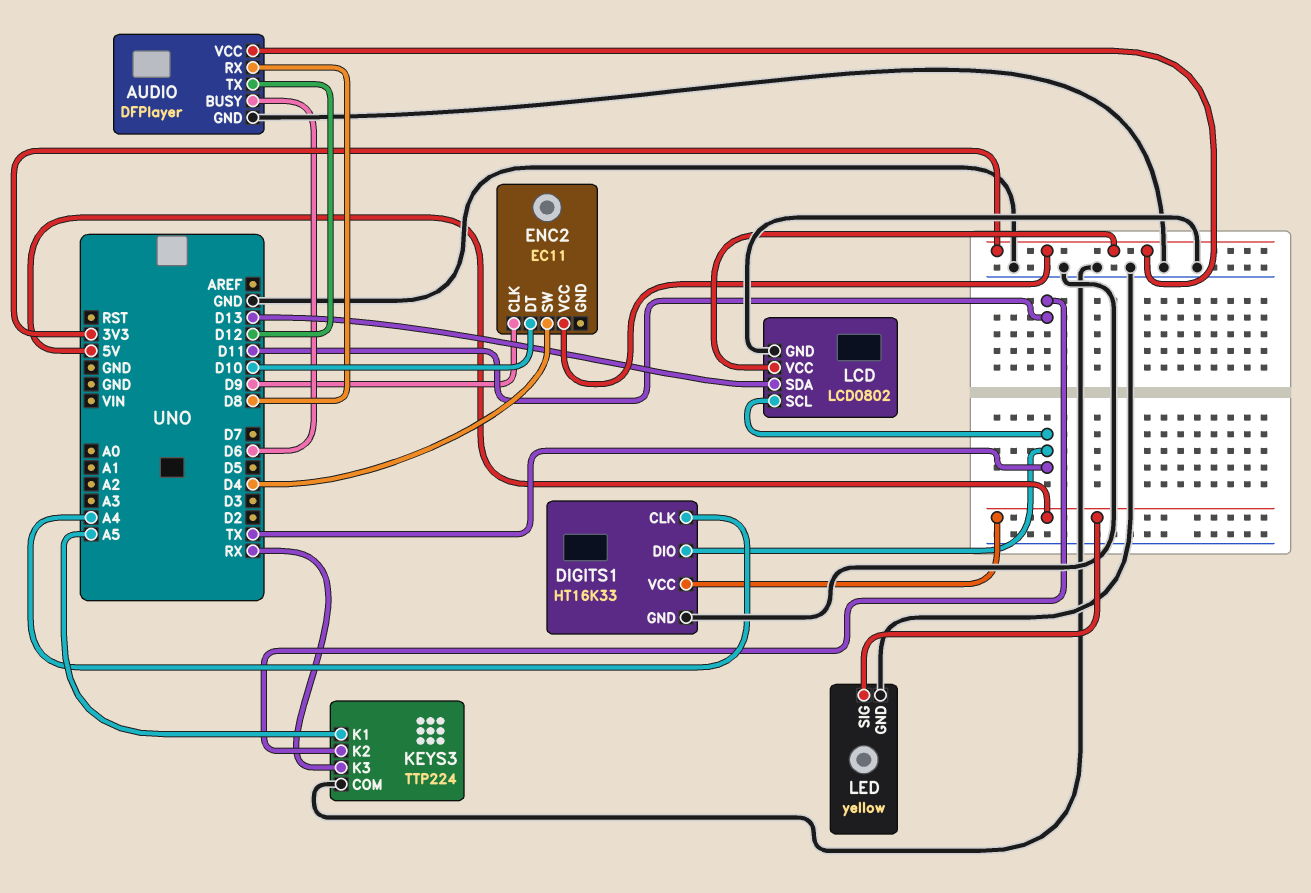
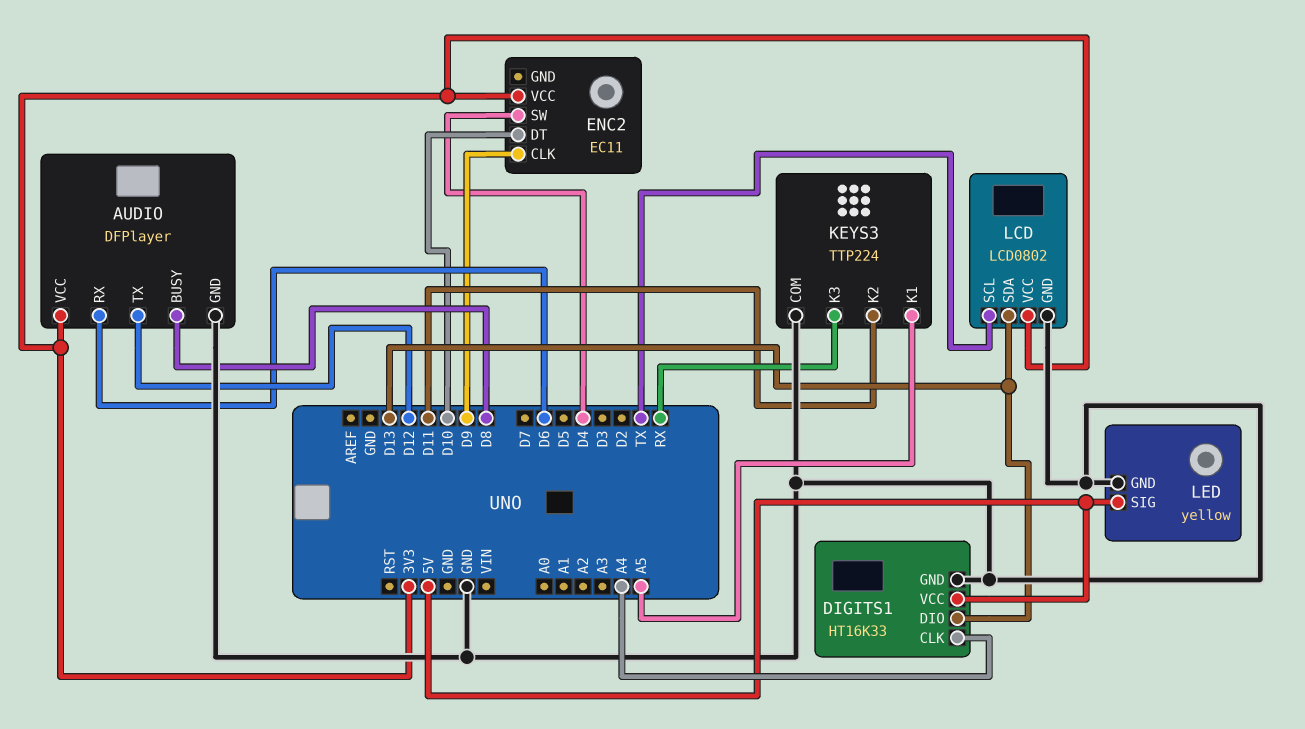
AUDIO pin BUSY: D6 -> D8
AUDIO pin RX: D8 -> D6
DIGITS1 pin DIO: TX -> D13

